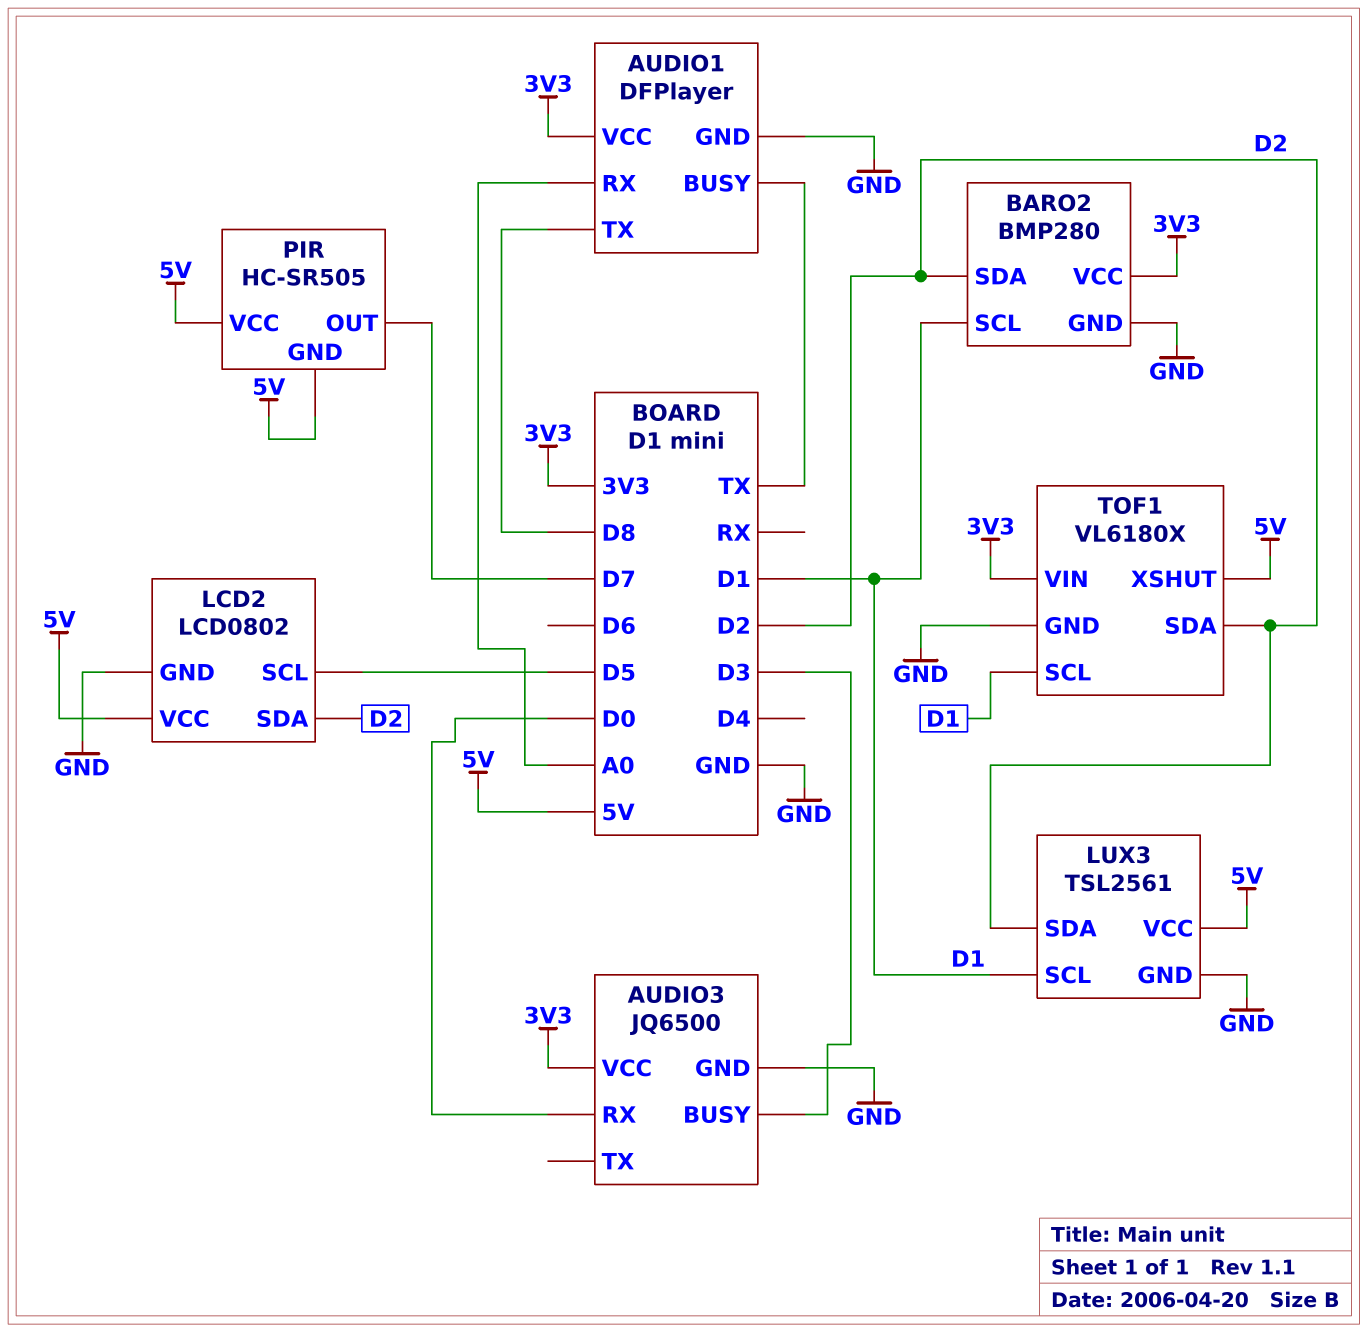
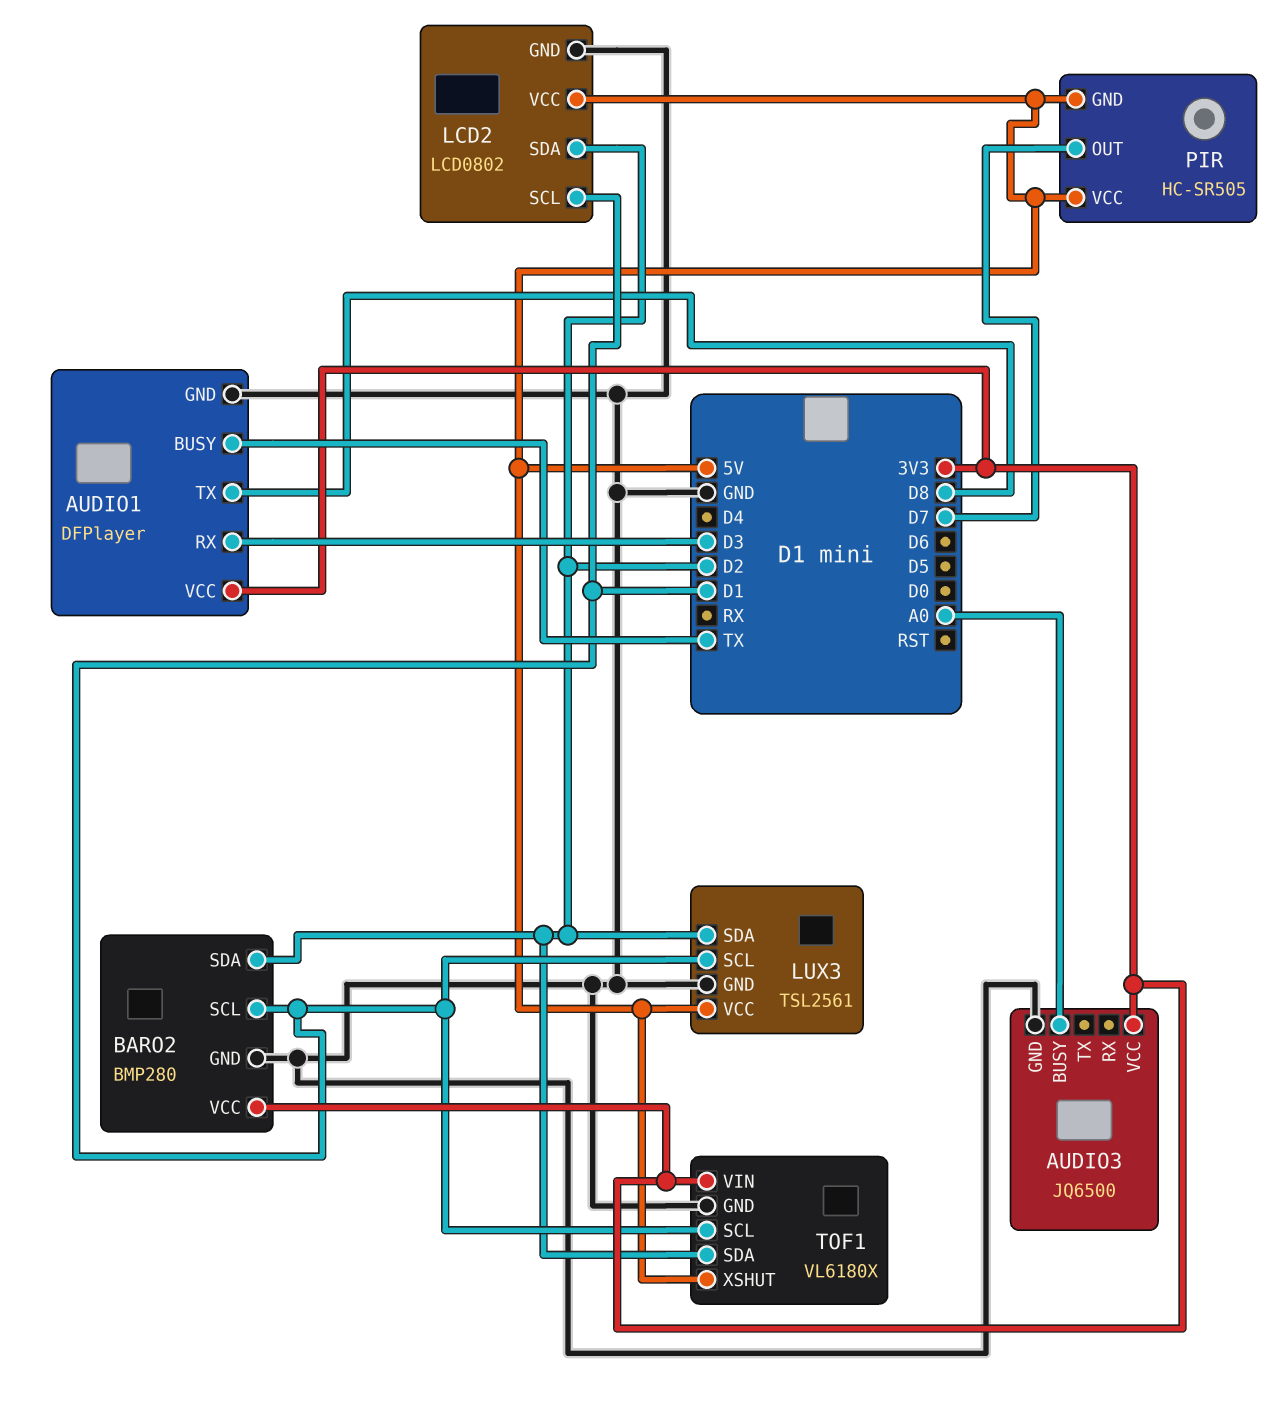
AUDIO1 pin RX: A0 -> D3
AUDIO3 pin BUSY: D3 -> A0
AUDIO3 pin RX: D0 -> none
LCD2 pin SCL: D5 -> D1

